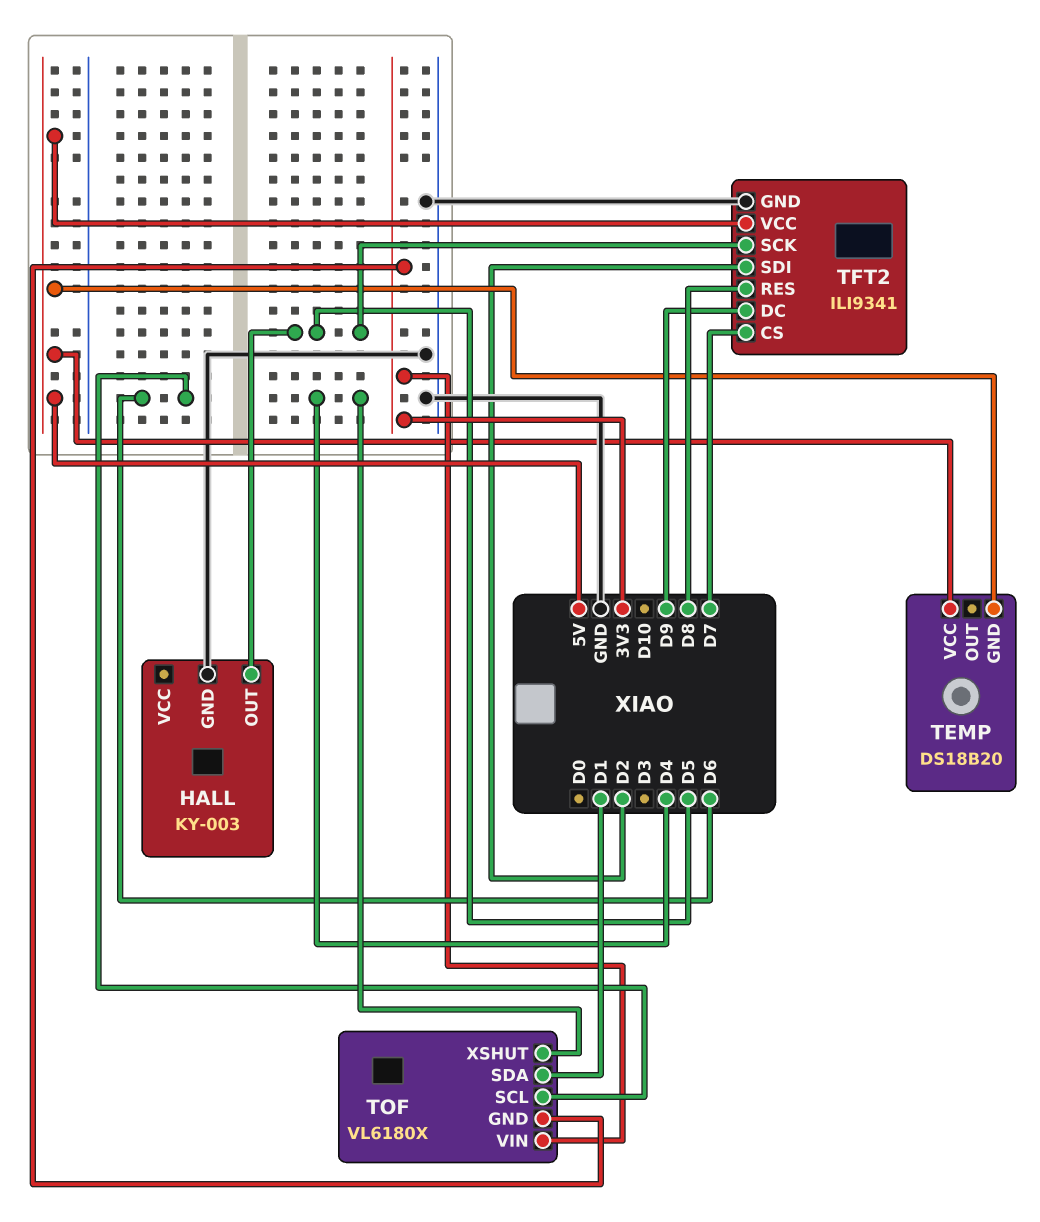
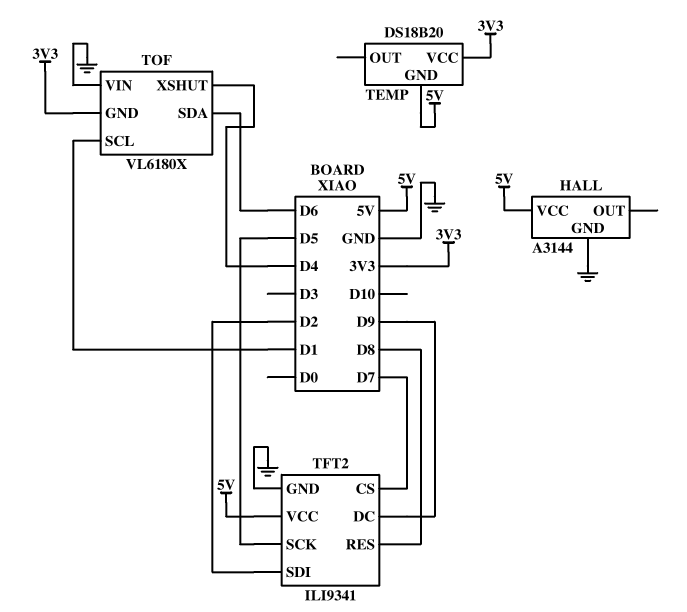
HALL: KY-003 -> A3144
HALL pin OUT: D5 -> none
HALL pin VCC: none -> 5V
TEMP pin VCC: 5V -> 3V3
TOF pin SCL: D6 -> D1
TOF pin SDA: D1 -> D6
TOF pin VIN: 3V3 -> GND

